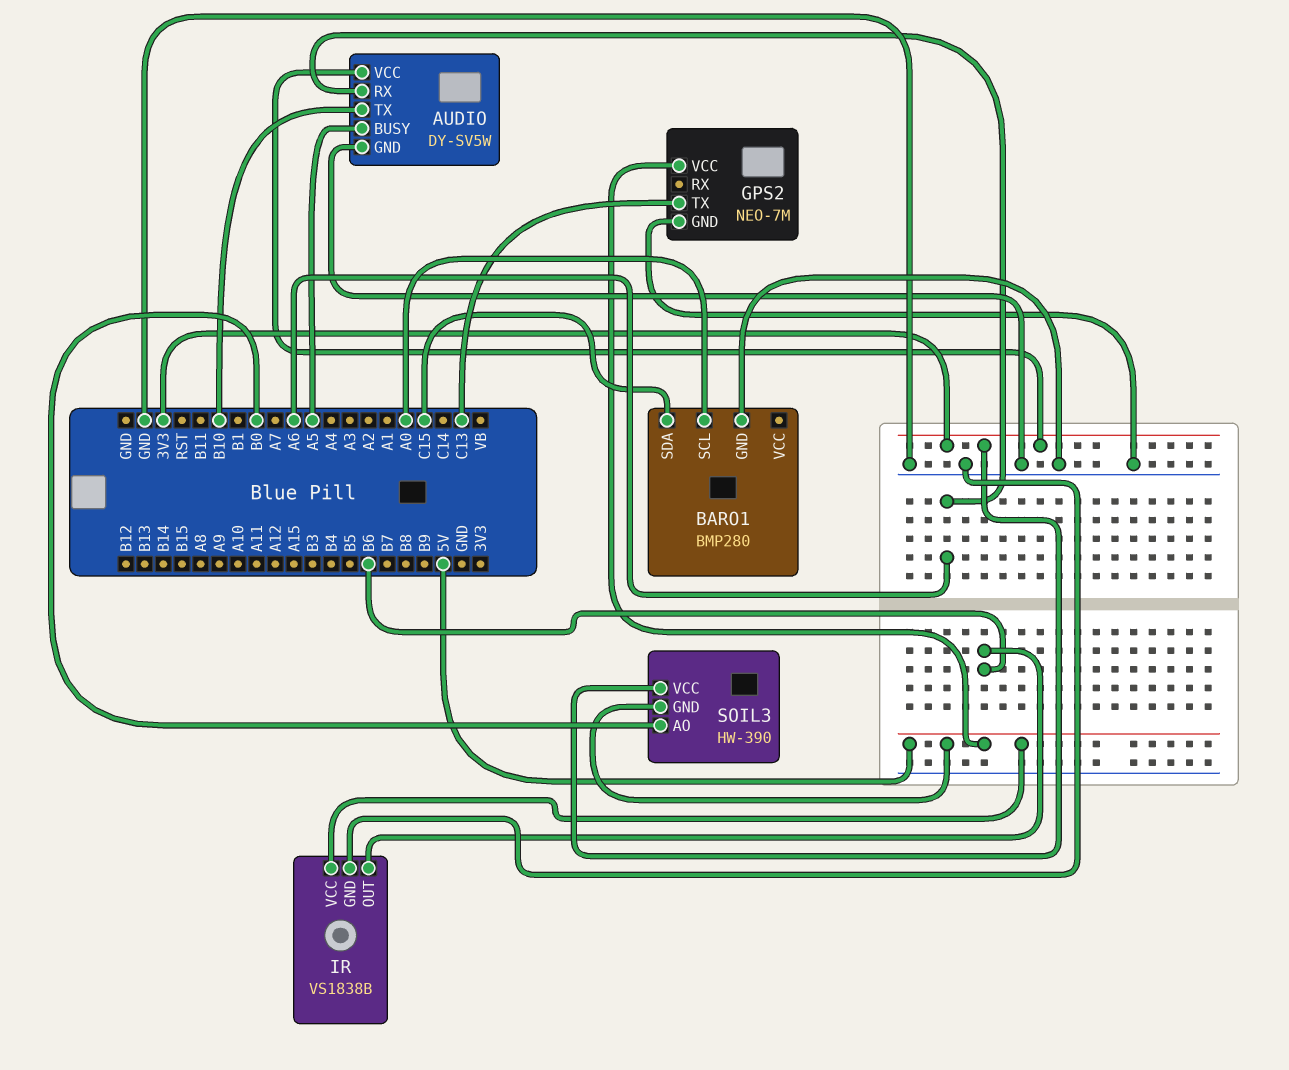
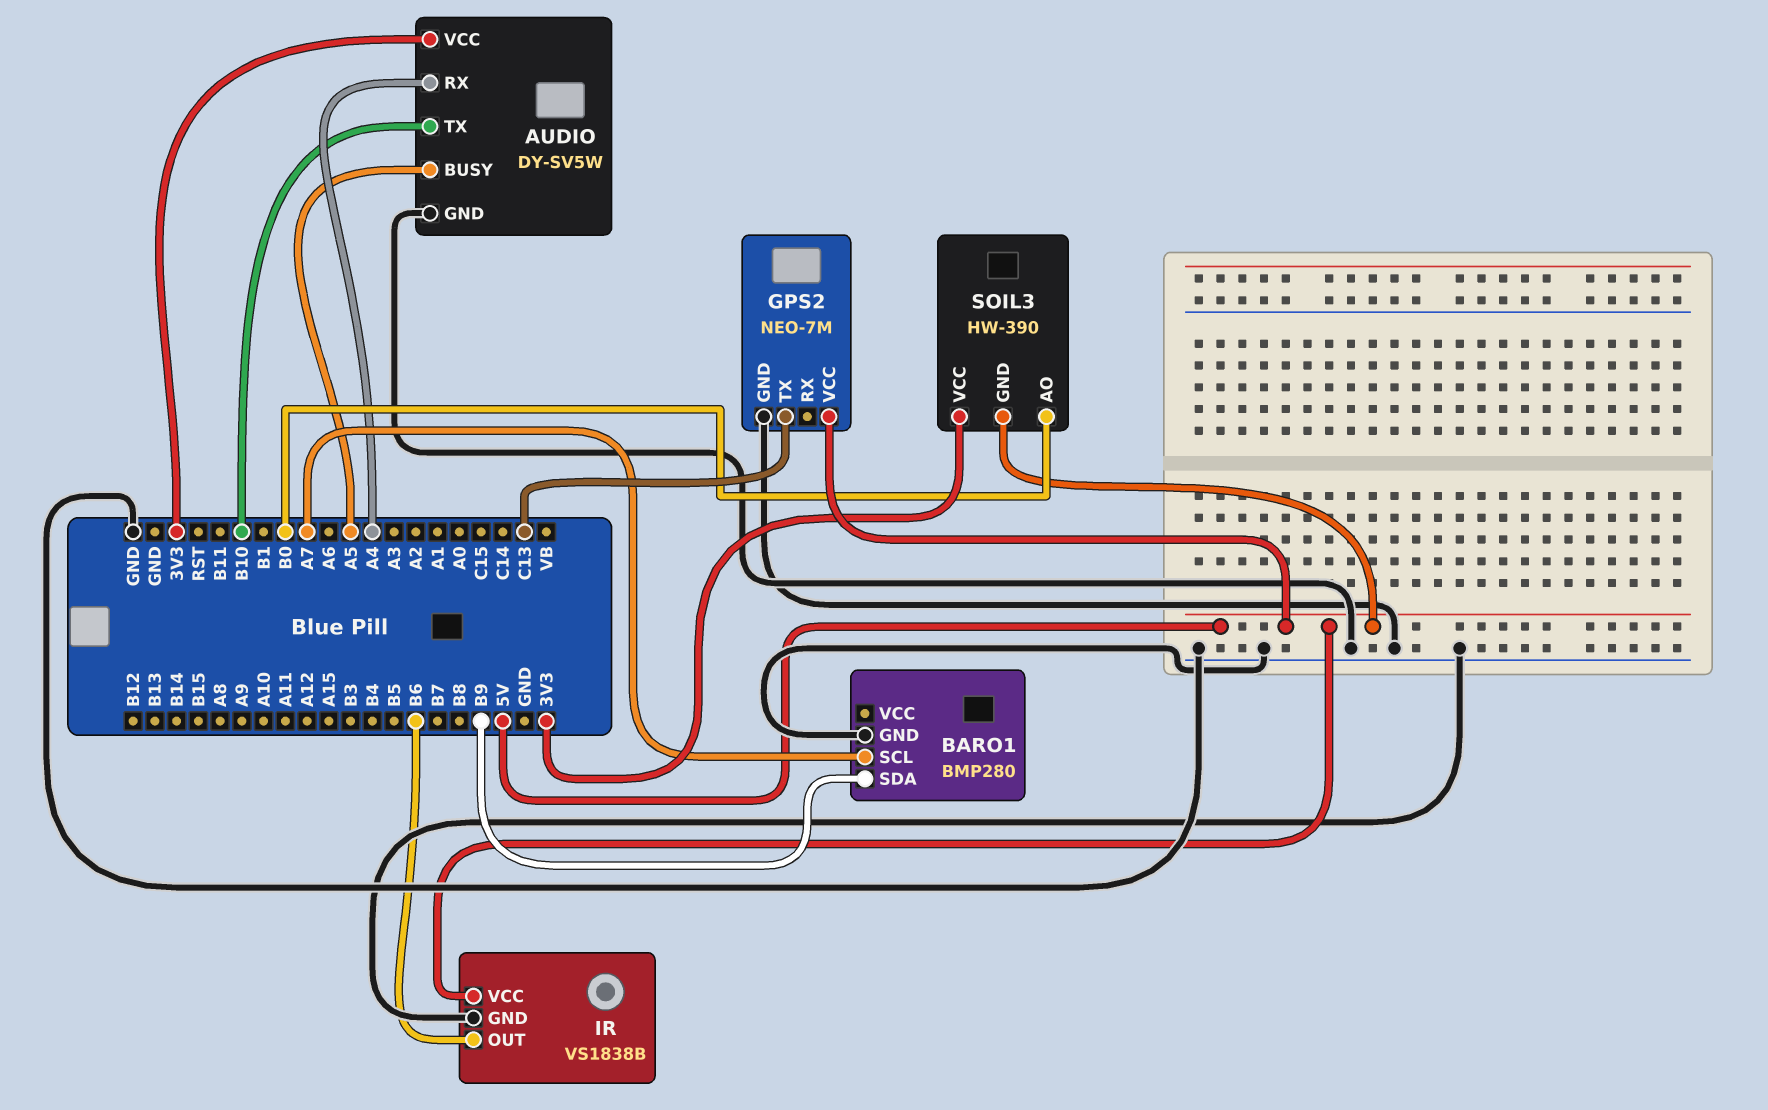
AUDIO pin RX: A6 -> A4
BARO1 pin SCL: A0 -> A7
BARO1 pin SDA: C15 -> B9

